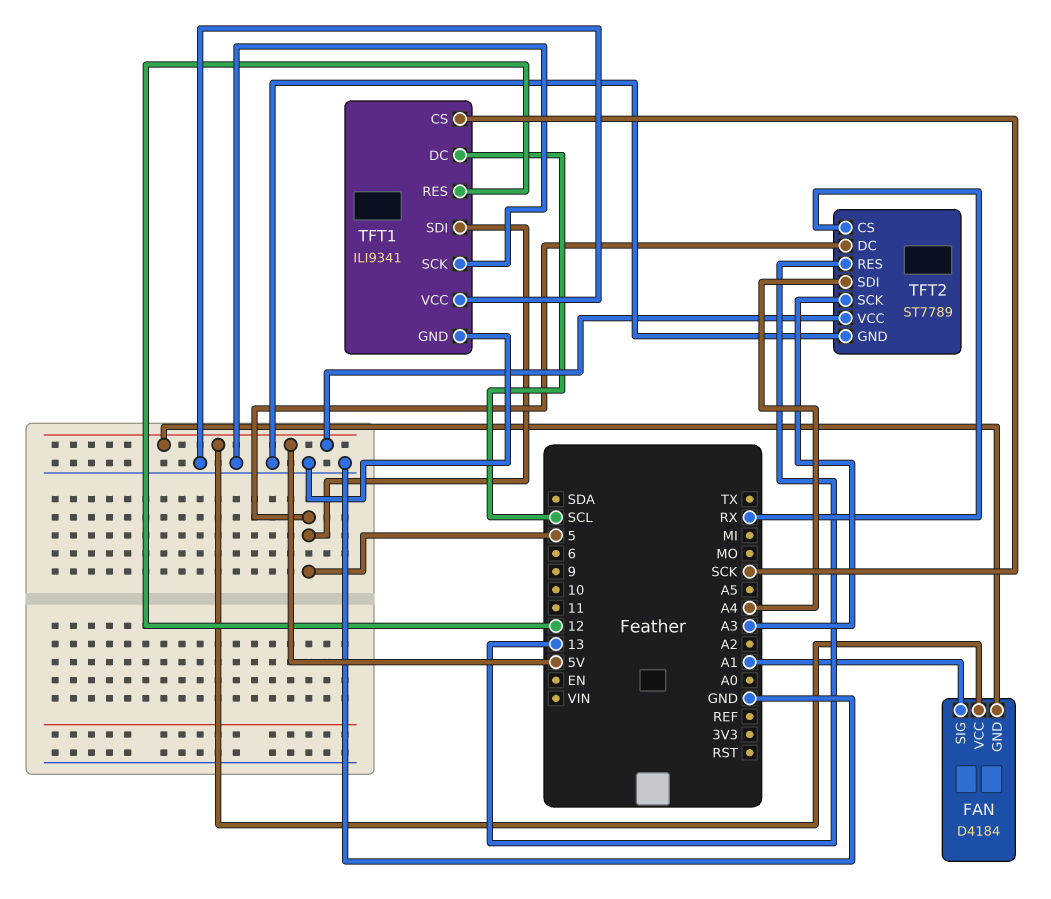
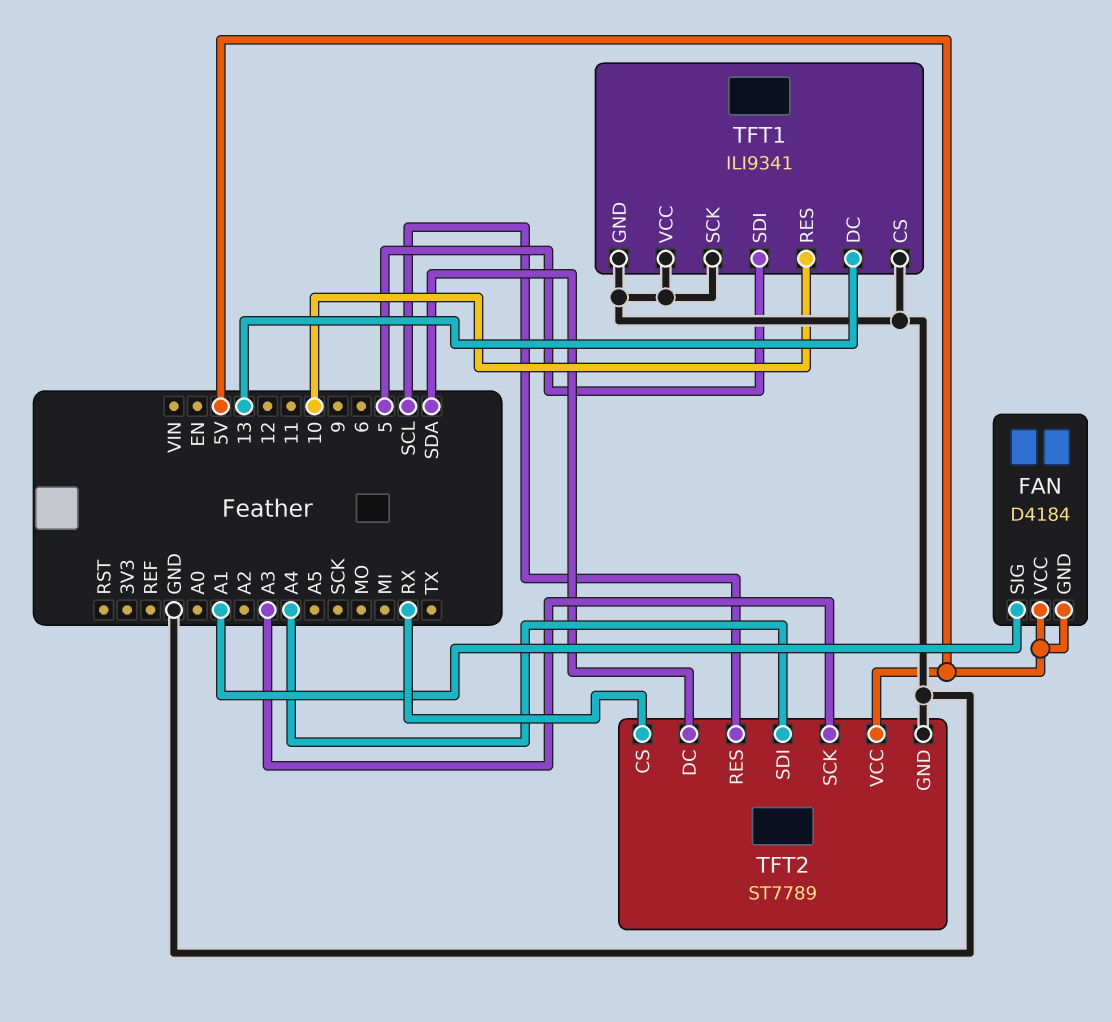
TFT1 pin CS: SCK -> GND
TFT1 pin DC: SCL -> 13
TFT1 pin RES: 12 -> 10
TFT2 pin DC: 5 -> SDA
TFT2 pin RES: 13 -> SCL

